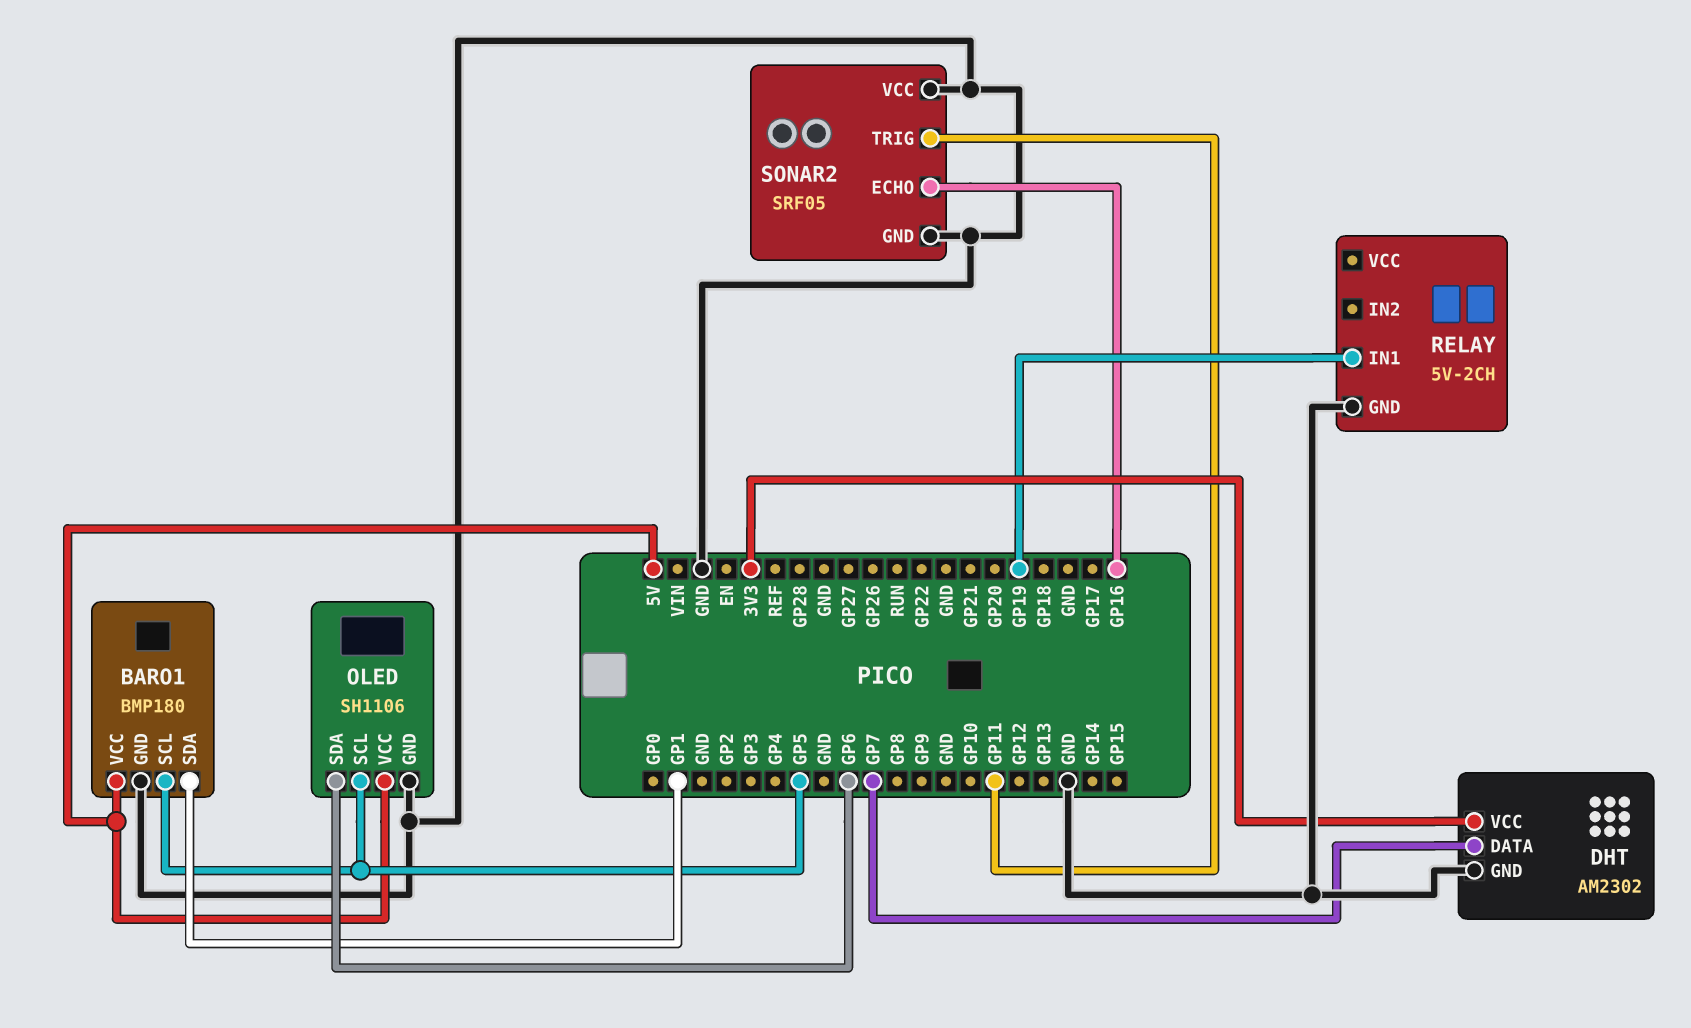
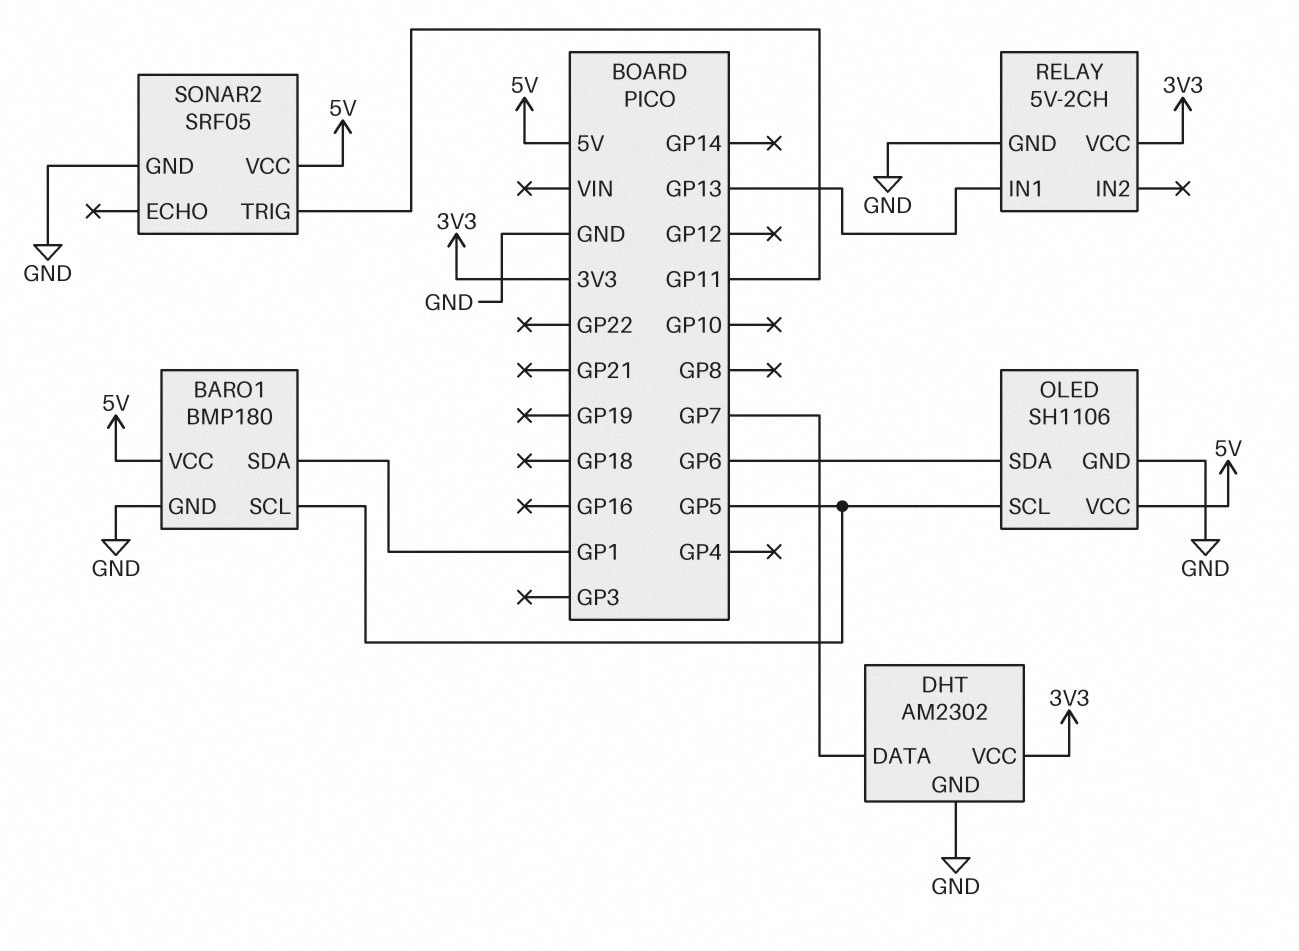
RELAY pin IN1: GP19 -> GP13
RELAY pin VCC: none -> 3V3
SONAR2 pin ECHO: GP16 -> none
SONAR2 pin VCC: GND -> 5V

